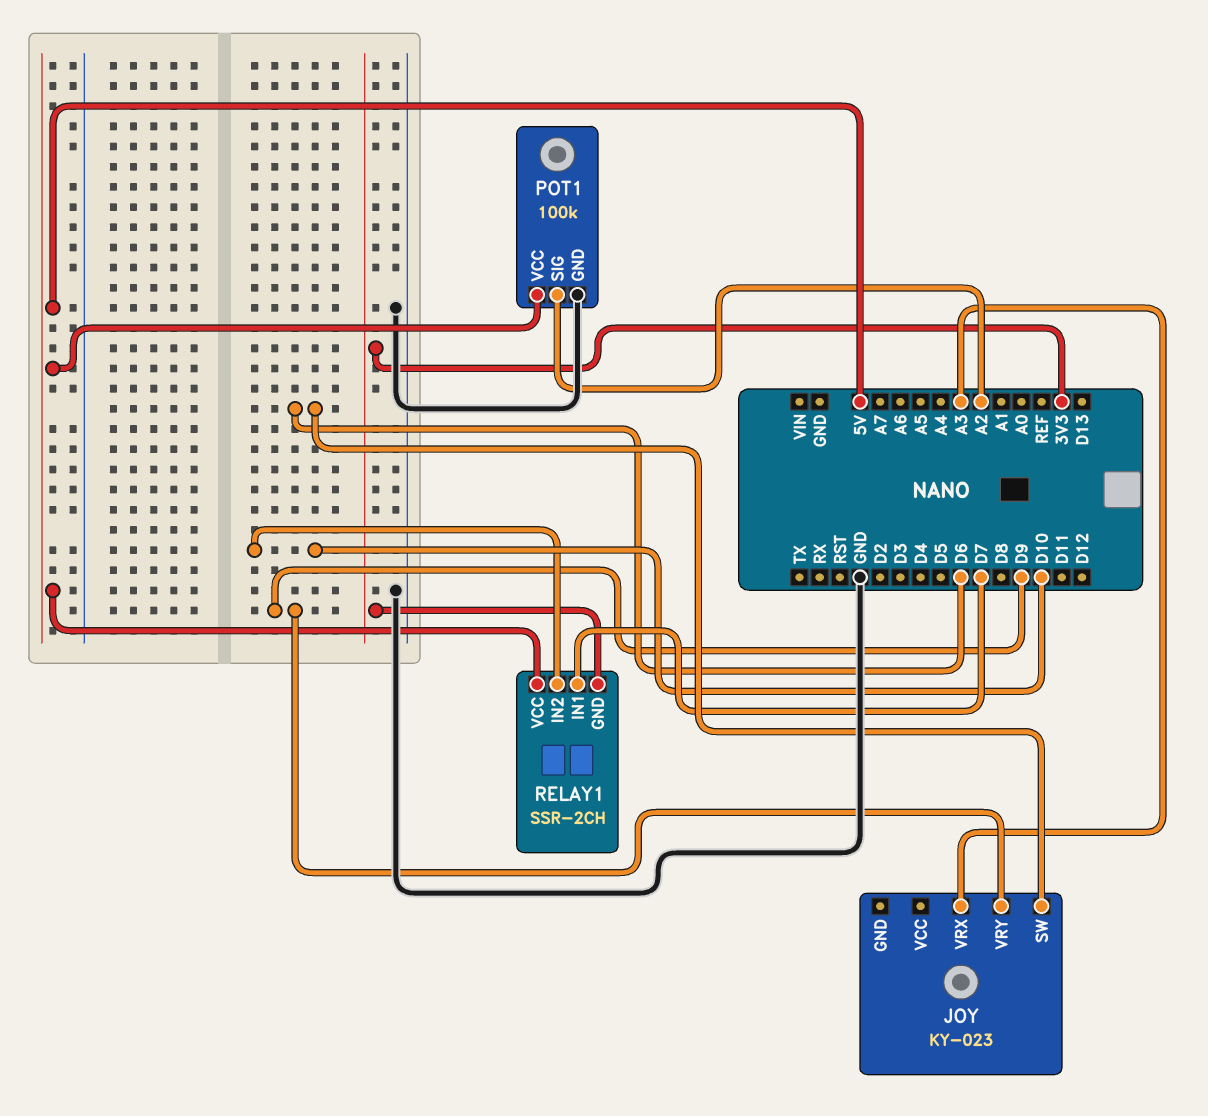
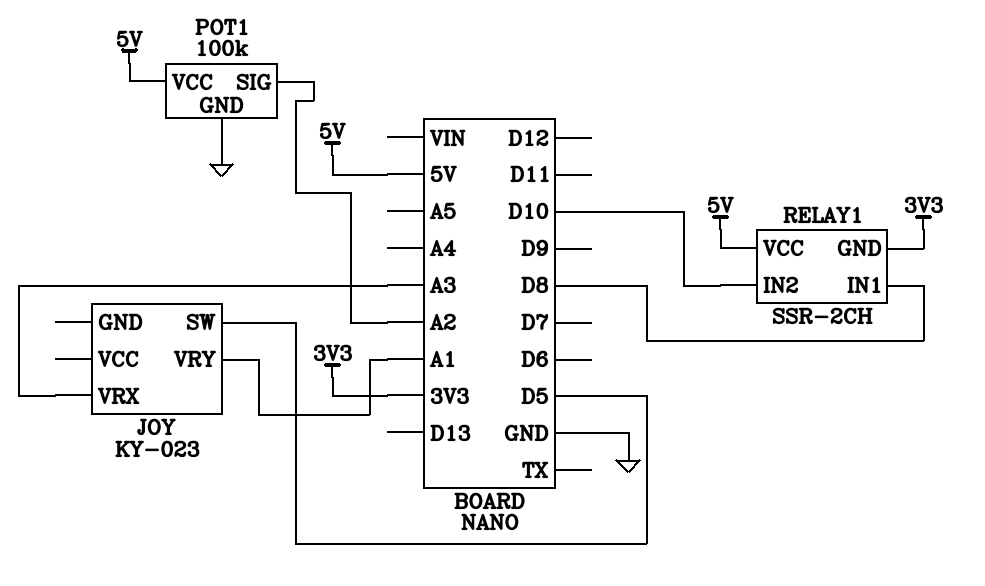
JOY pin SW: D6 -> D5
JOY pin VRY: D9 -> A1
RELAY1 pin IN1: D7 -> D8

